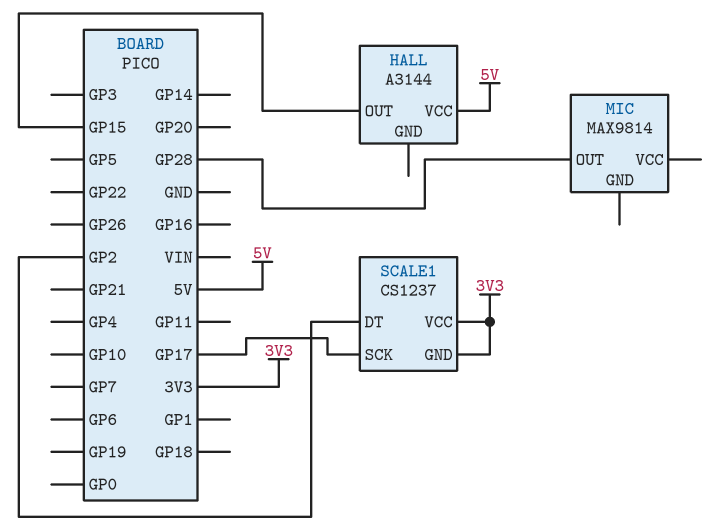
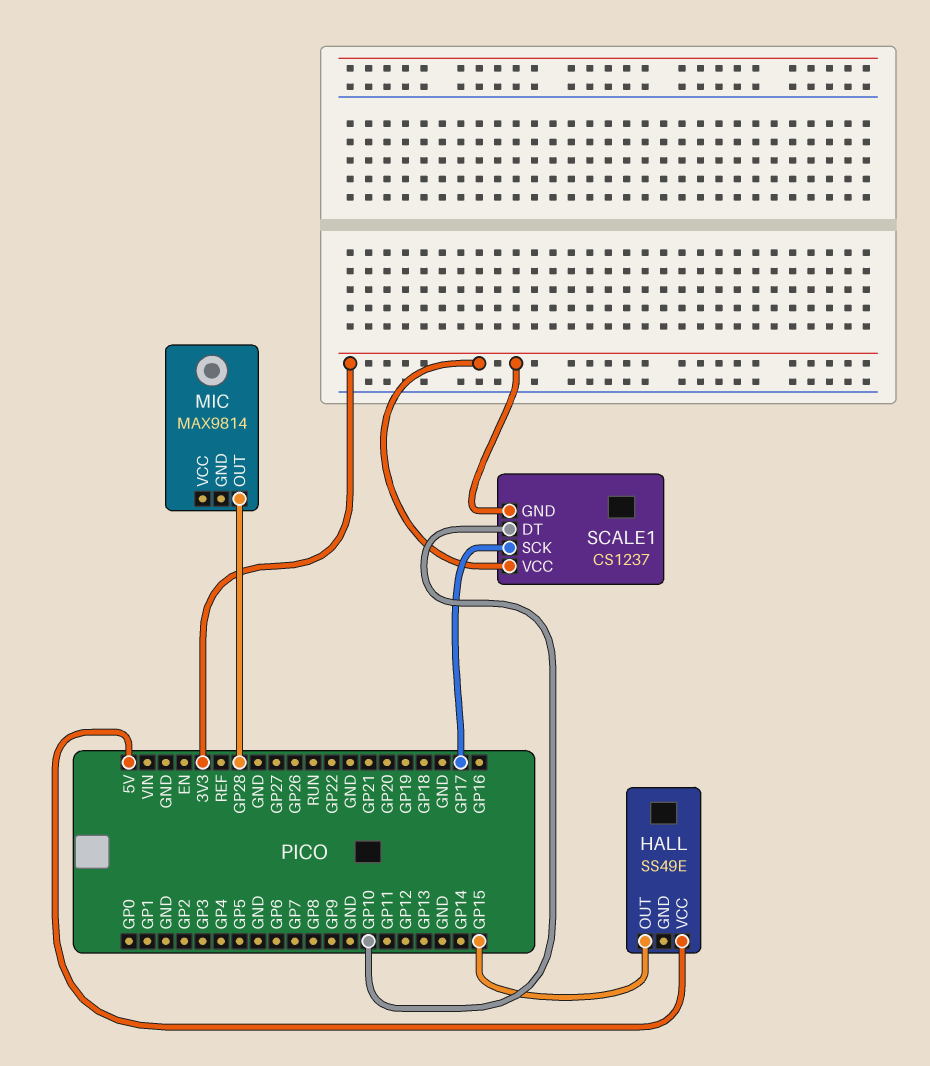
HALL: A3144 -> SS49E
SCALE1 pin DT: GP2 -> GP10

